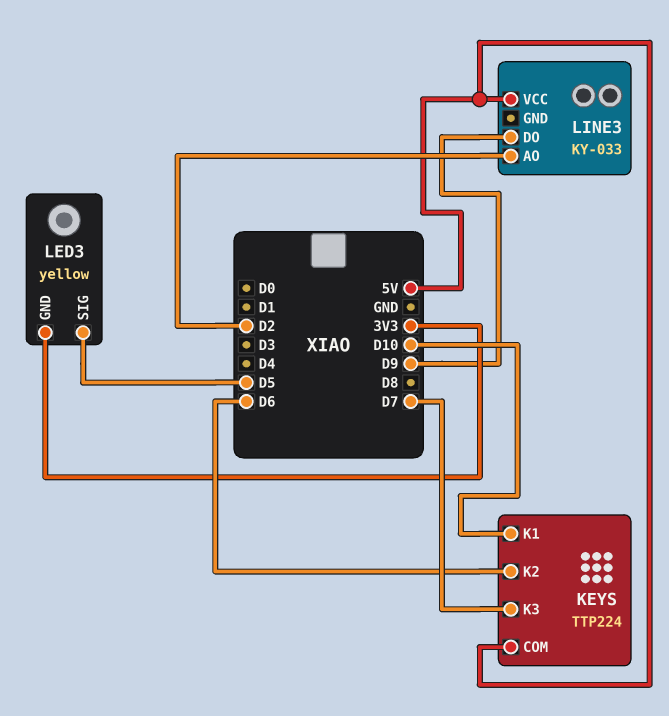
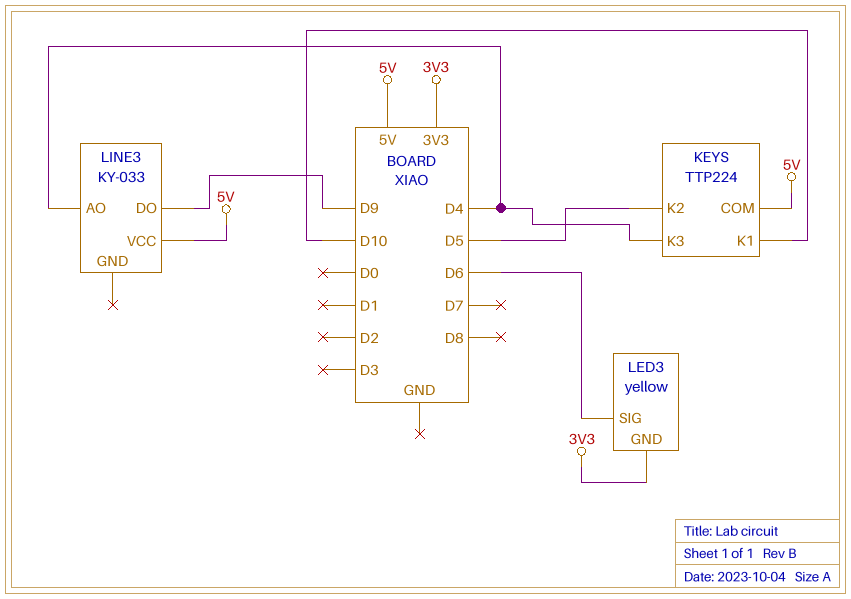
KEYS pin K2: D6 -> D5
KEYS pin K3: D7 -> D4
LED3 pin SIG: D5 -> D6
LINE3 pin AO: D2 -> D4

